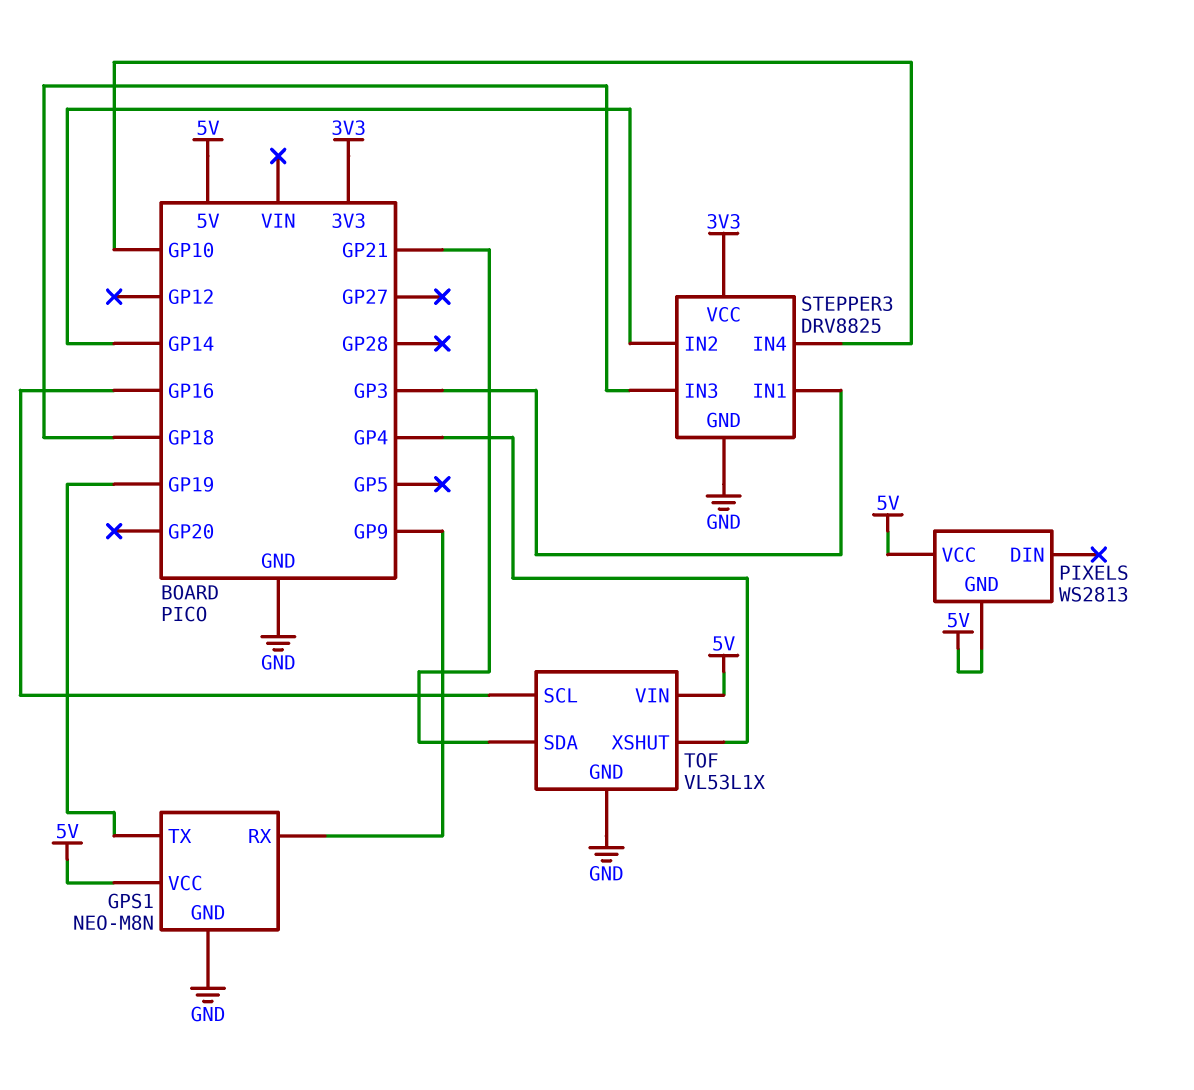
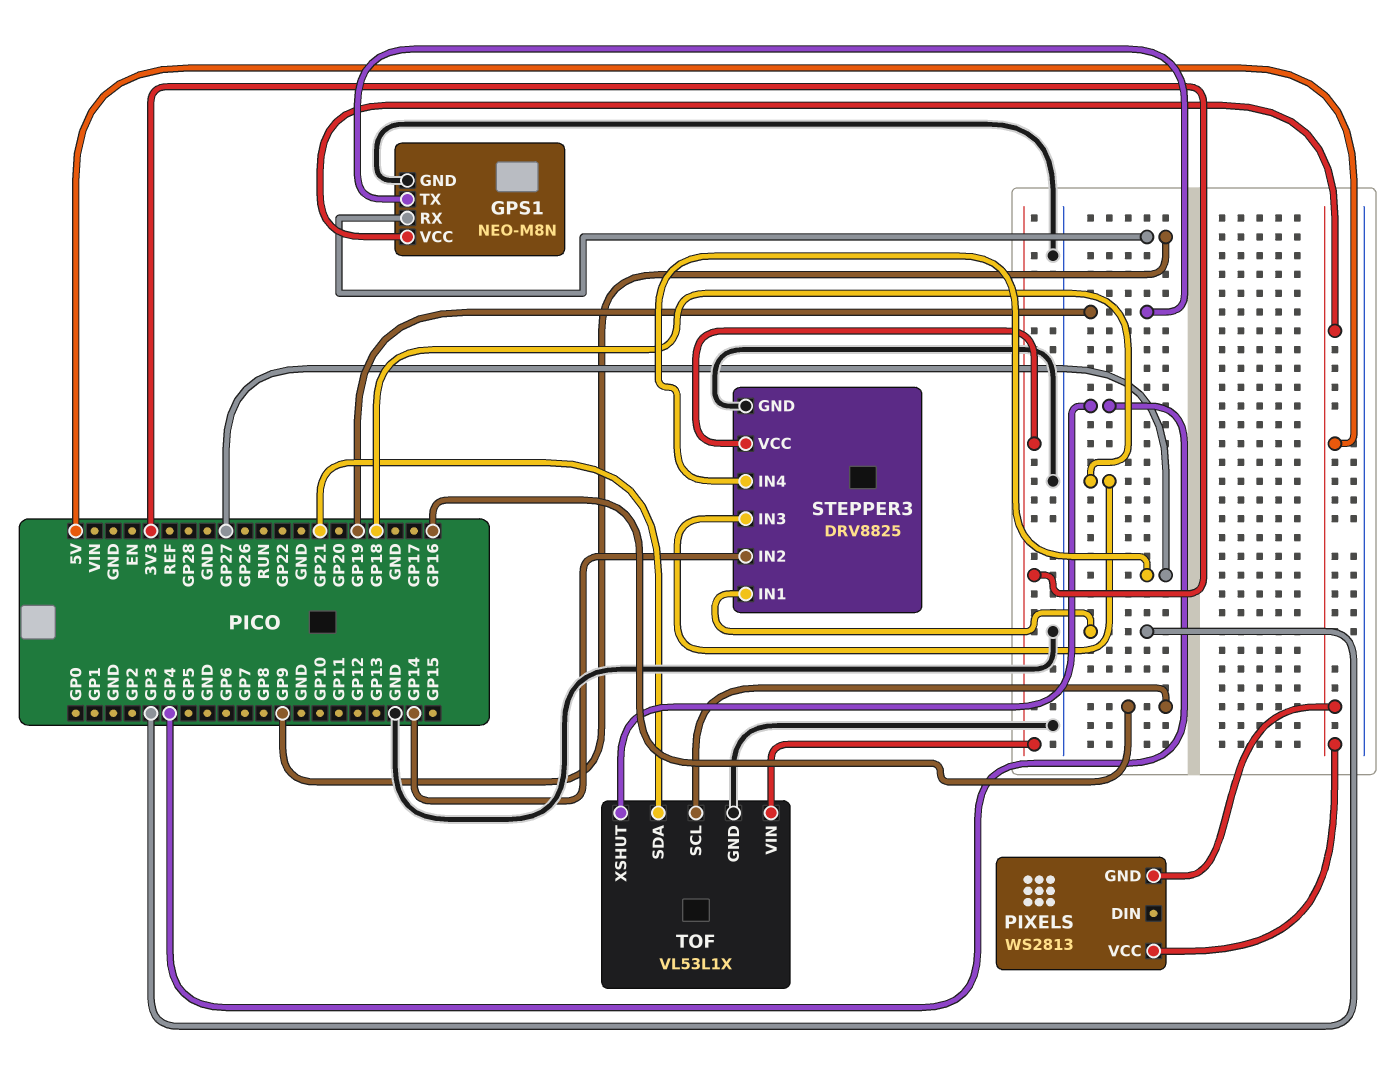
STEPPER3 pin IN4: GP10 -> GP27
TOF pin VIN: 5V -> 3V3

